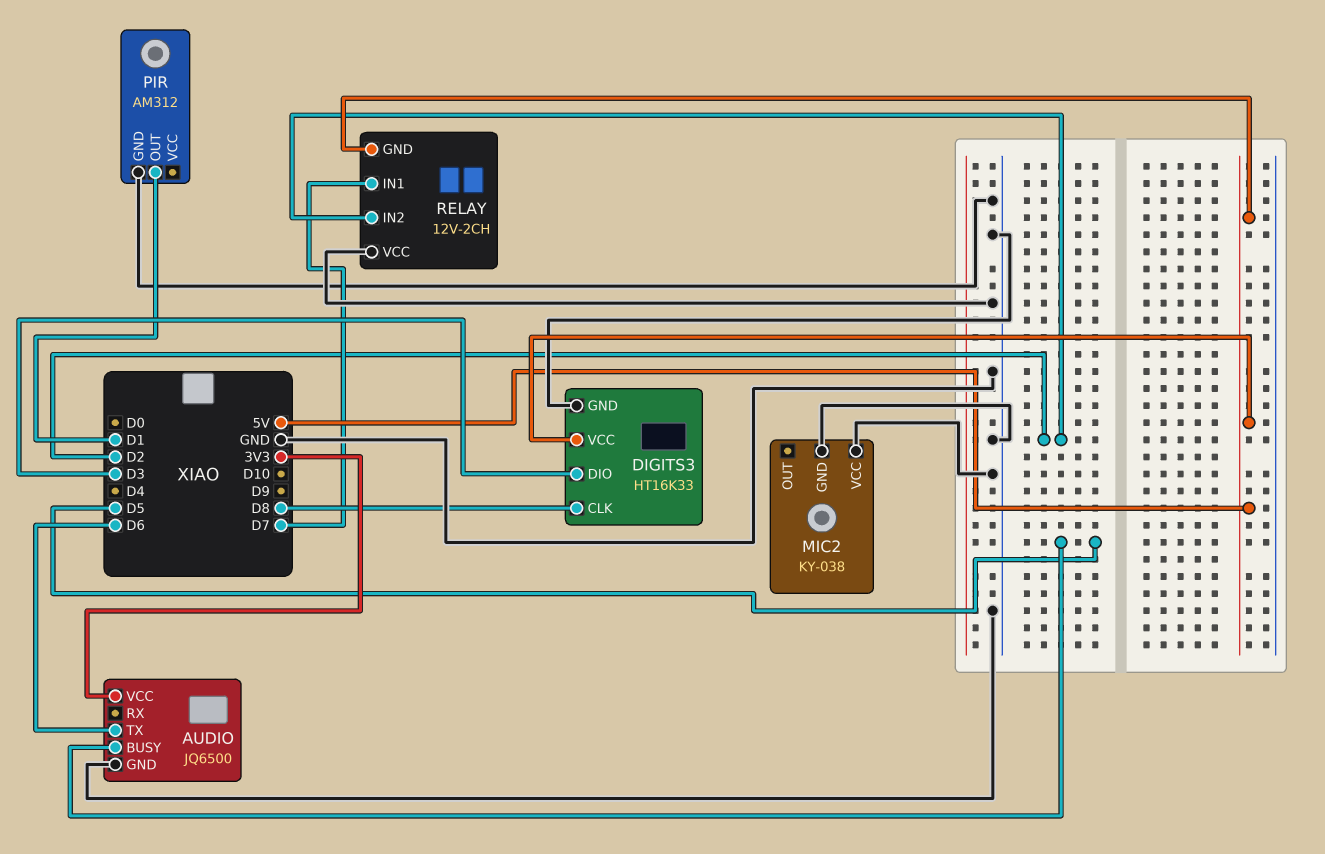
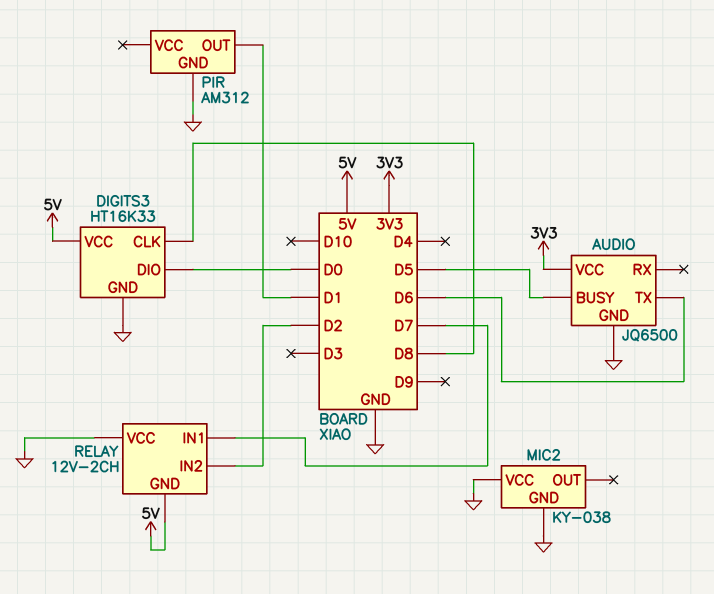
DIGITS3 pin DIO: D3 -> D0

